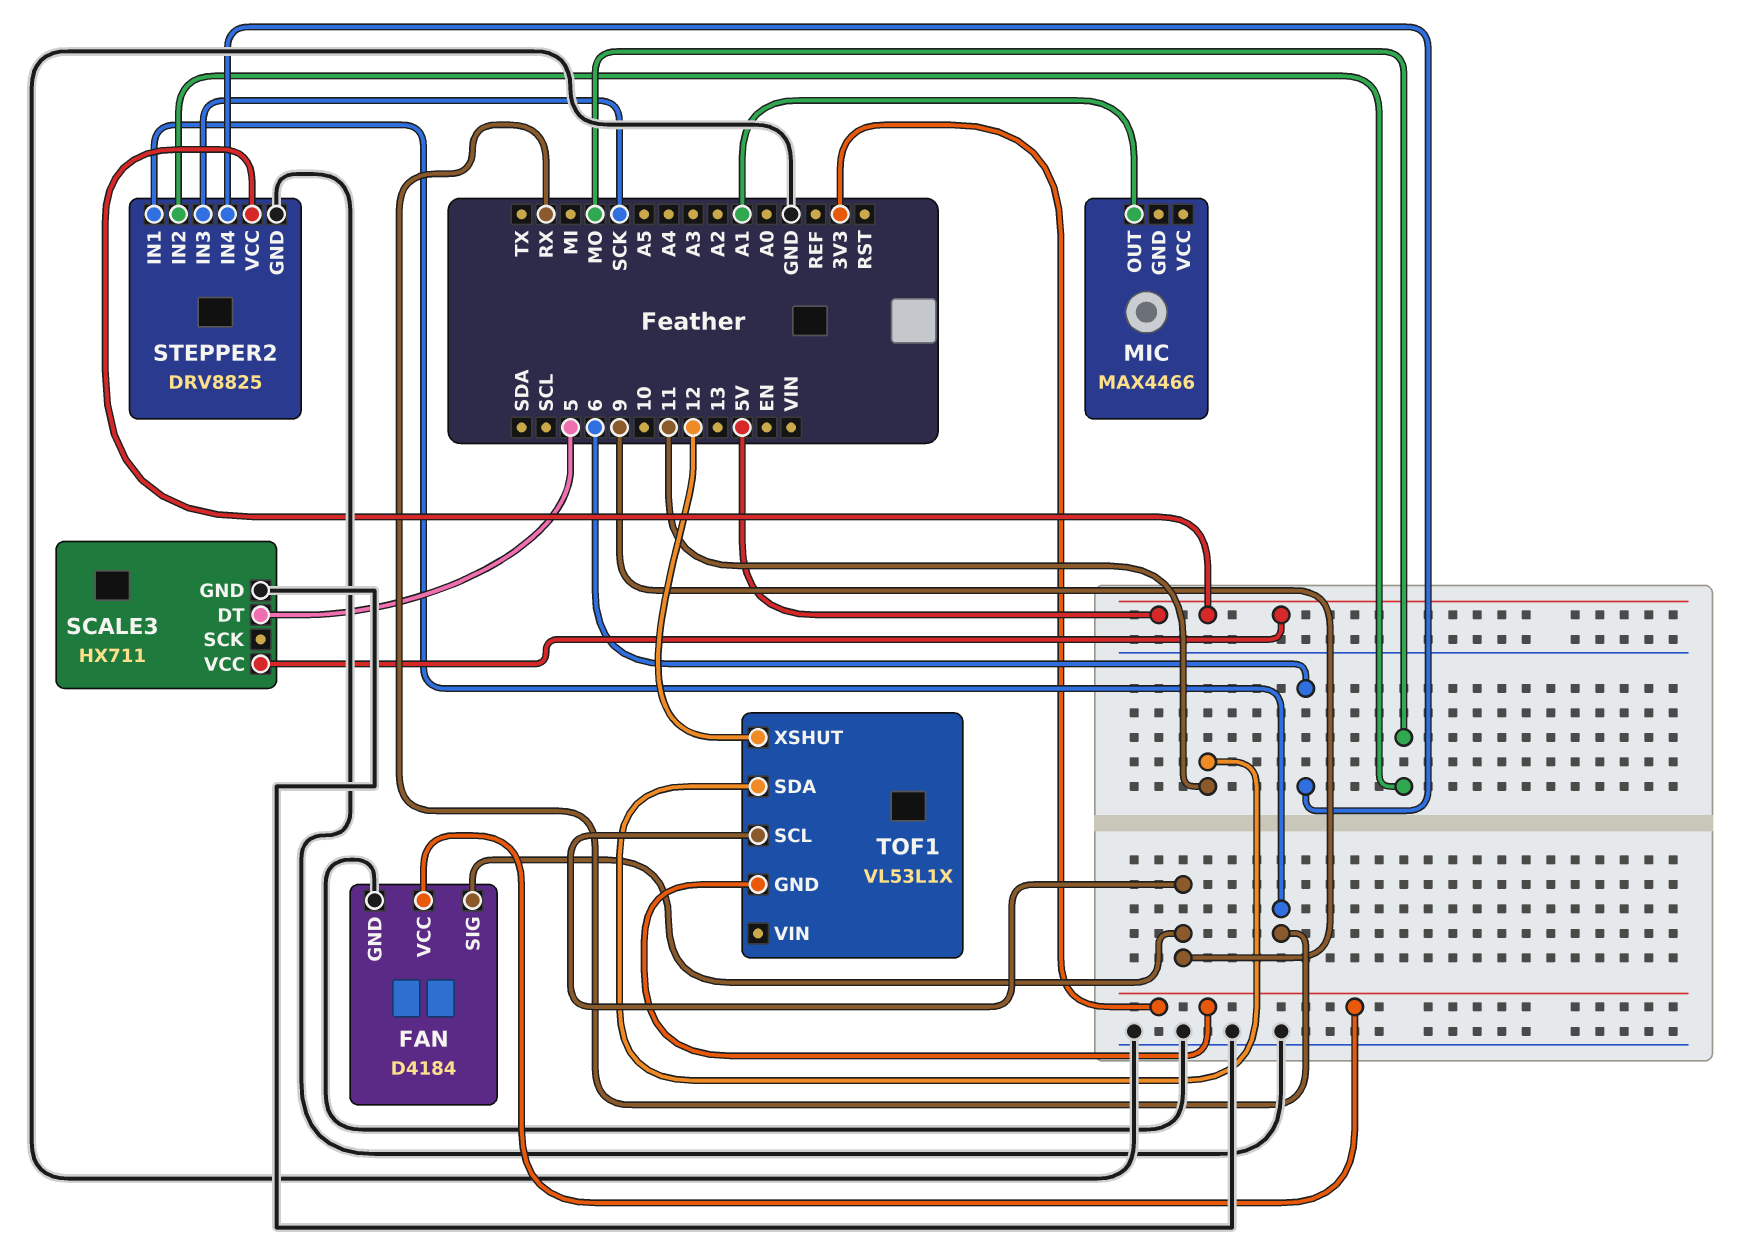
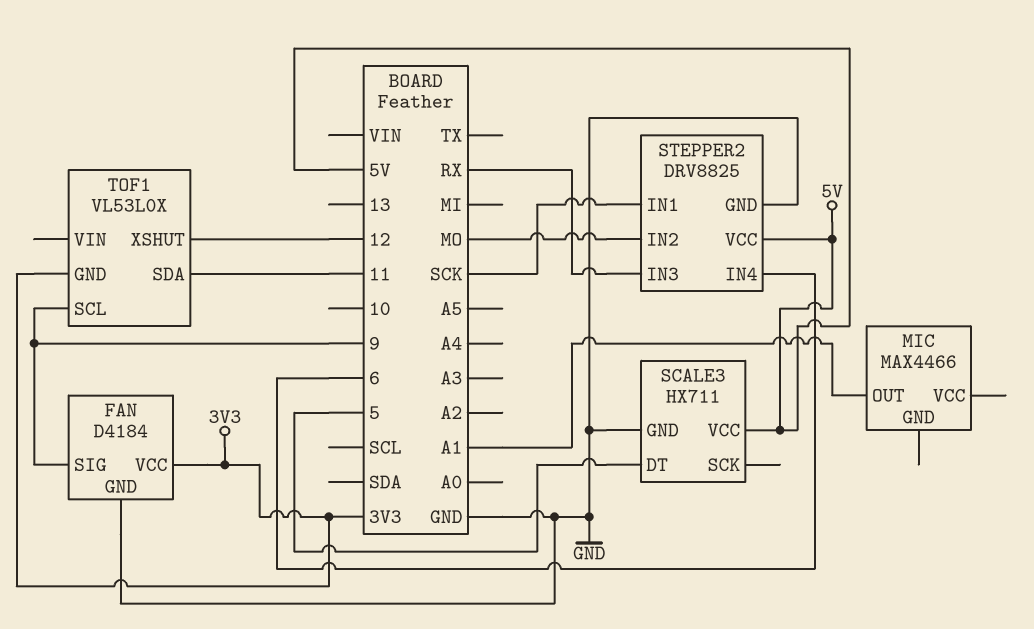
STEPPER2 pin IN1: RX -> SCK
STEPPER2 pin IN3: SCK -> RX
TOF1: VL53L1X -> VL53L0X

